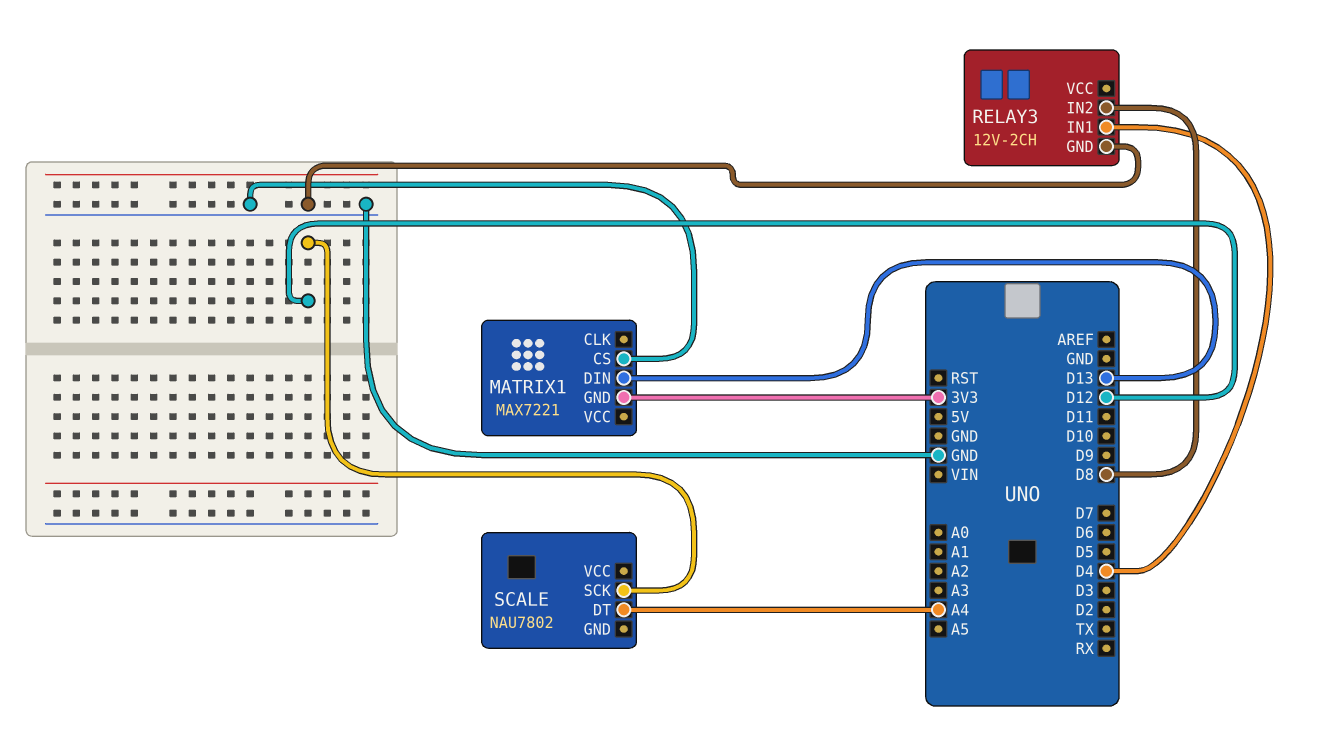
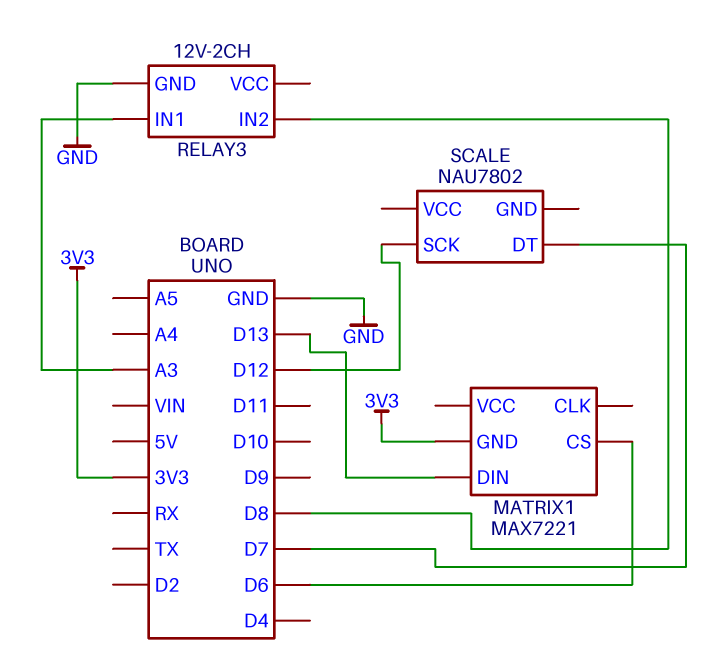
MATRIX1 pin CS: GND -> D6
RELAY3 pin IN1: D4 -> A3
SCALE pin DT: A4 -> D7

